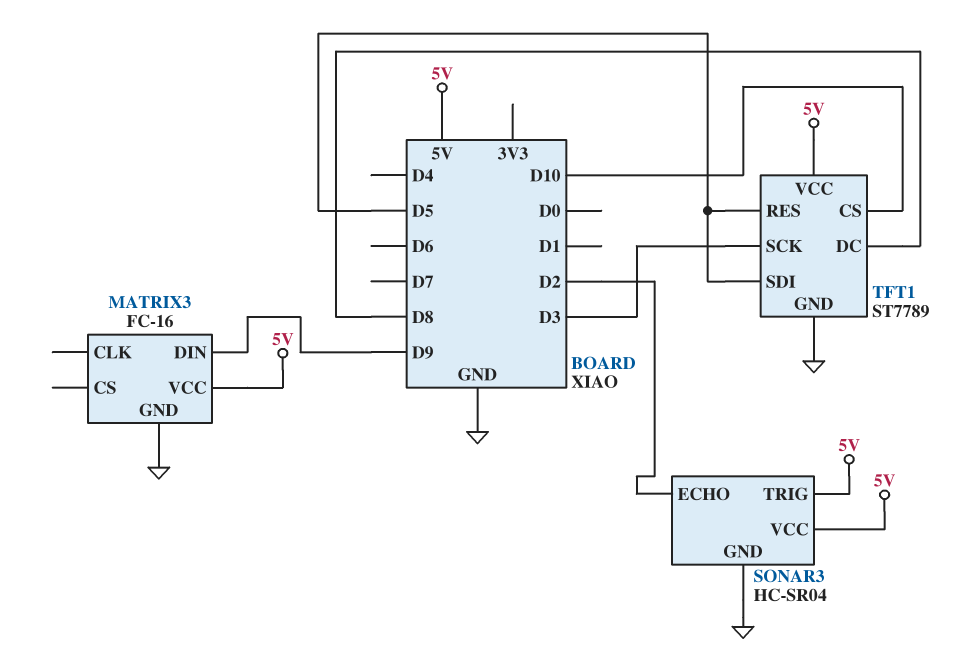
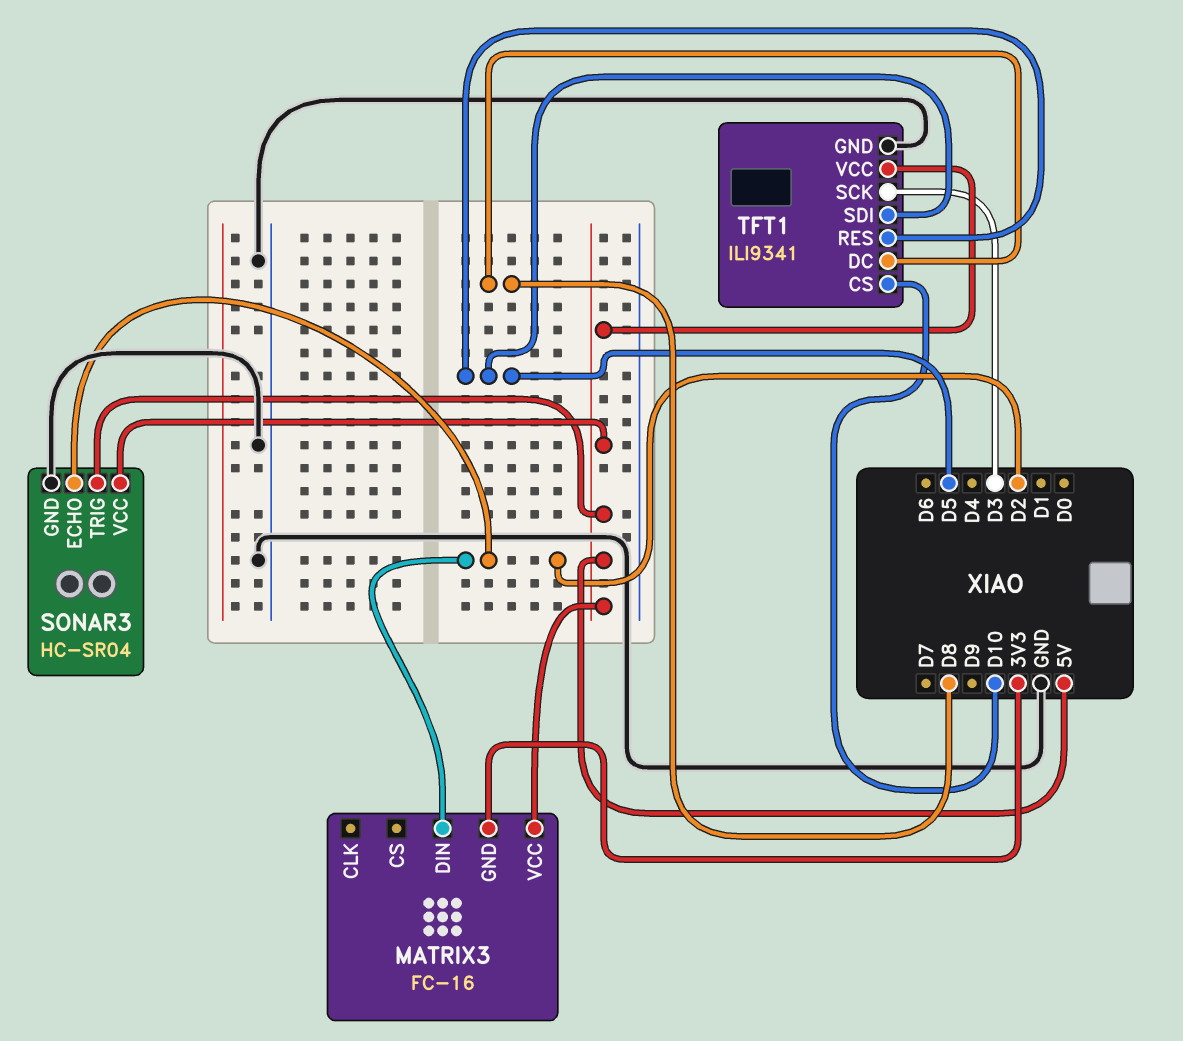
MATRIX3 pin DIN: D9 -> D2
MATRIX3 pin GND: GND -> 3V3
TFT1: ST7789 -> ILI9341

